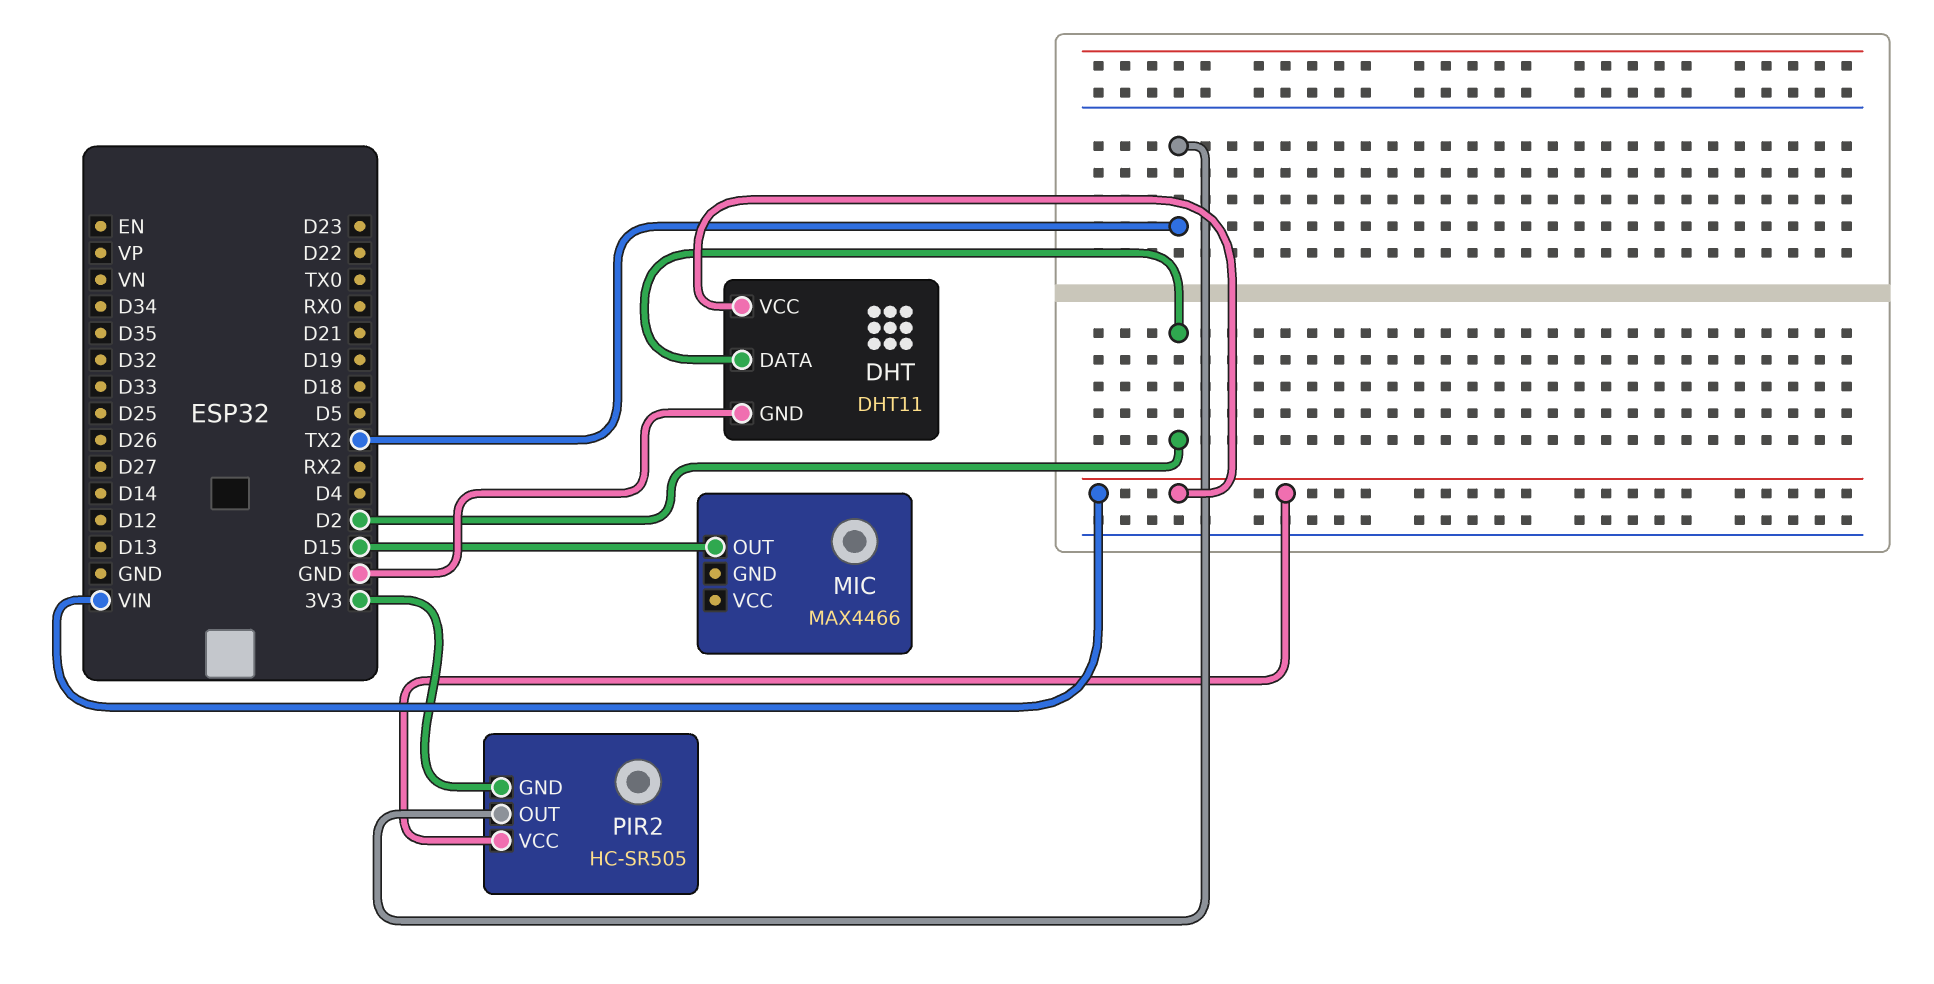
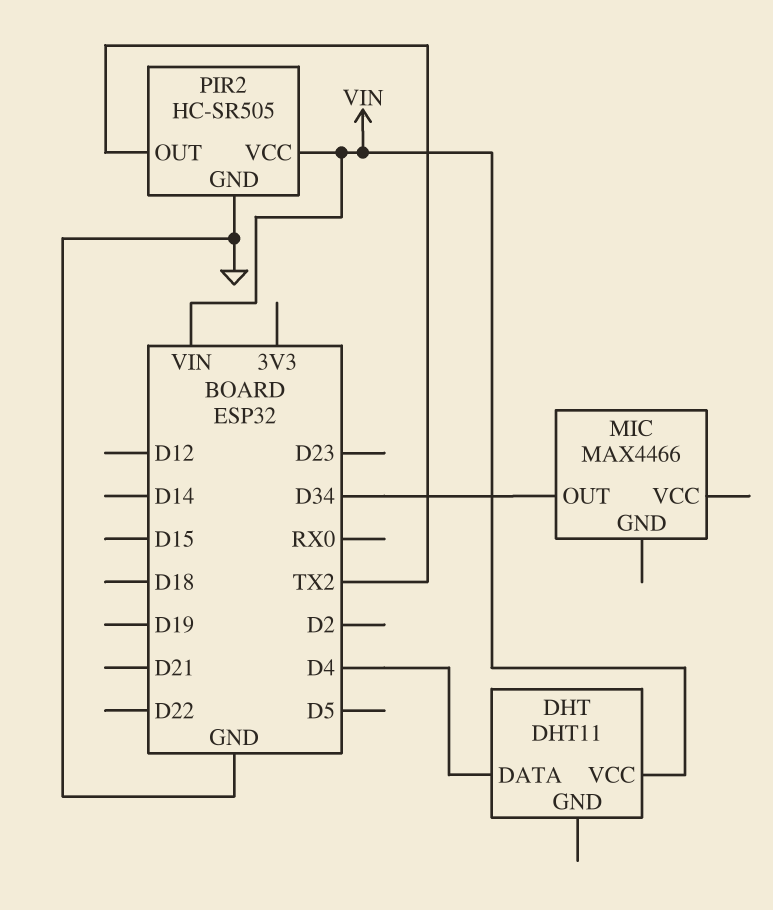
DHT pin DATA: D2 -> D4
DHT pin GND: GND -> none
MIC pin OUT: D15 -> D34
PIR2 pin GND: 3V3 -> GND

